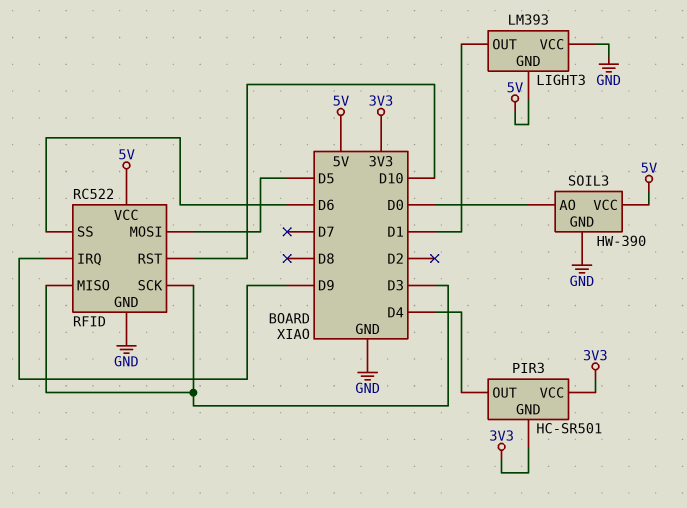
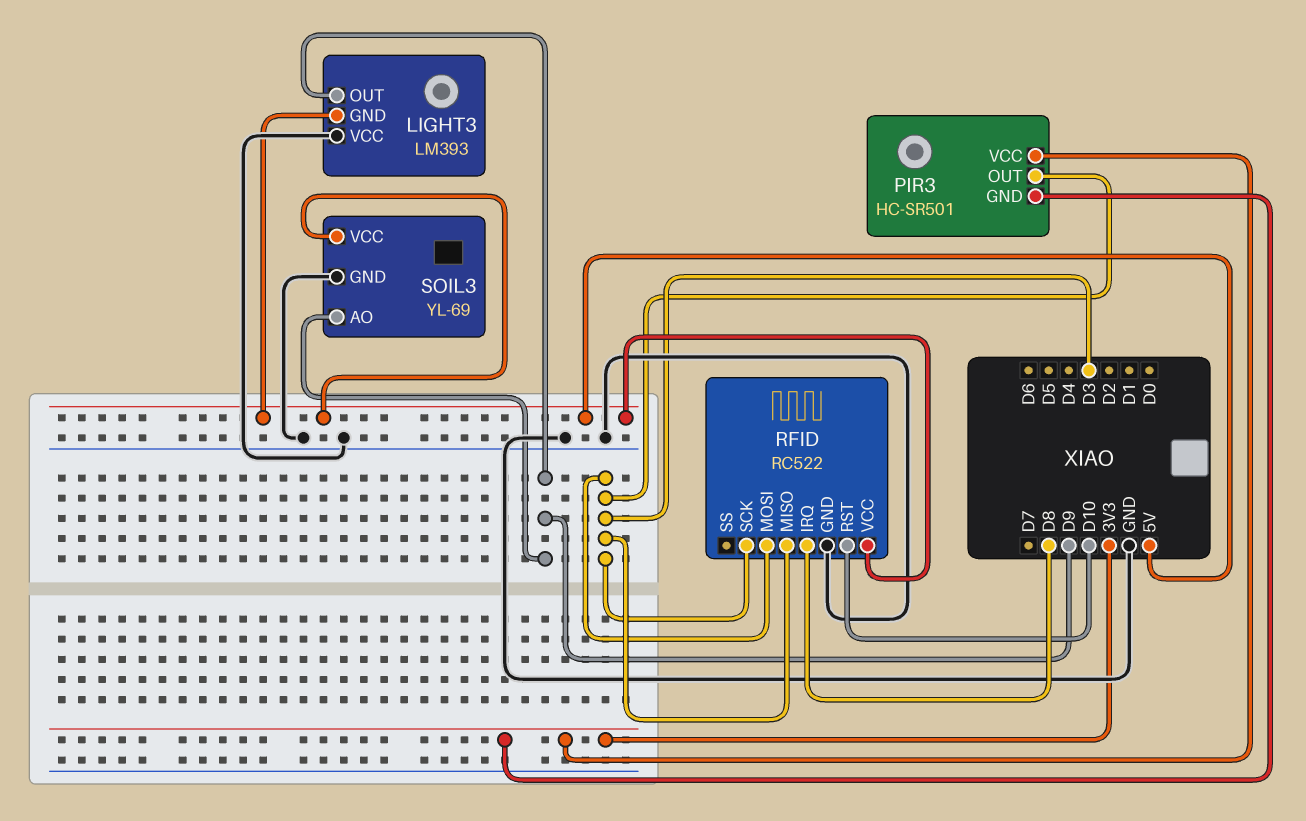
LIGHT3 pin OUT: D1 -> D9
PIR3 pin OUT: D4 -> D3
RFID pin IRQ: D9 -> D8
RFID pin MOSI: D5 -> D3
RFID pin SS: D6 -> none
SOIL3: HW-390 -> YL-69
SOIL3 pin AO: D0 -> D9

